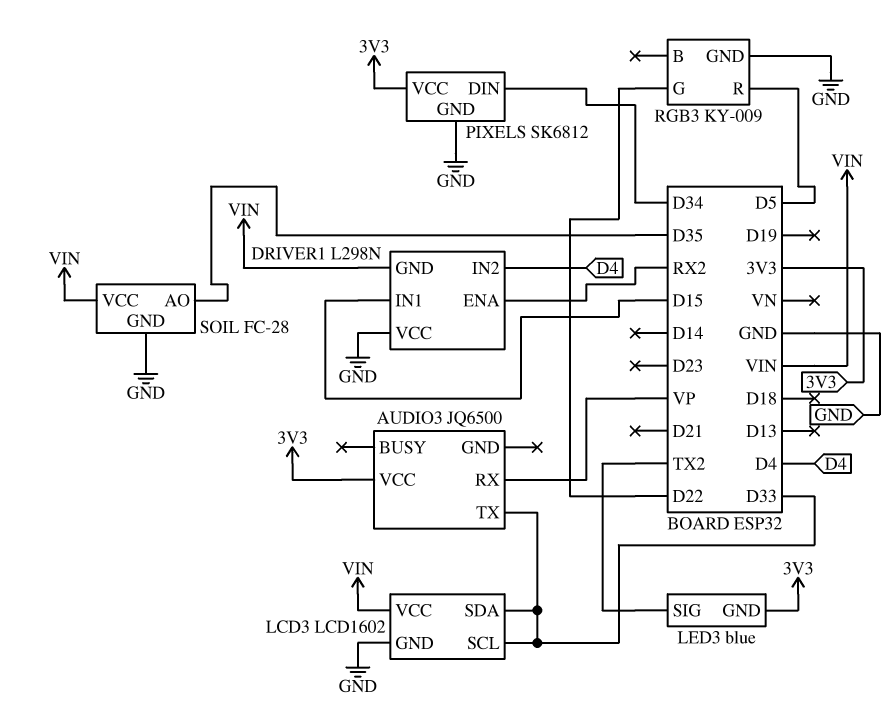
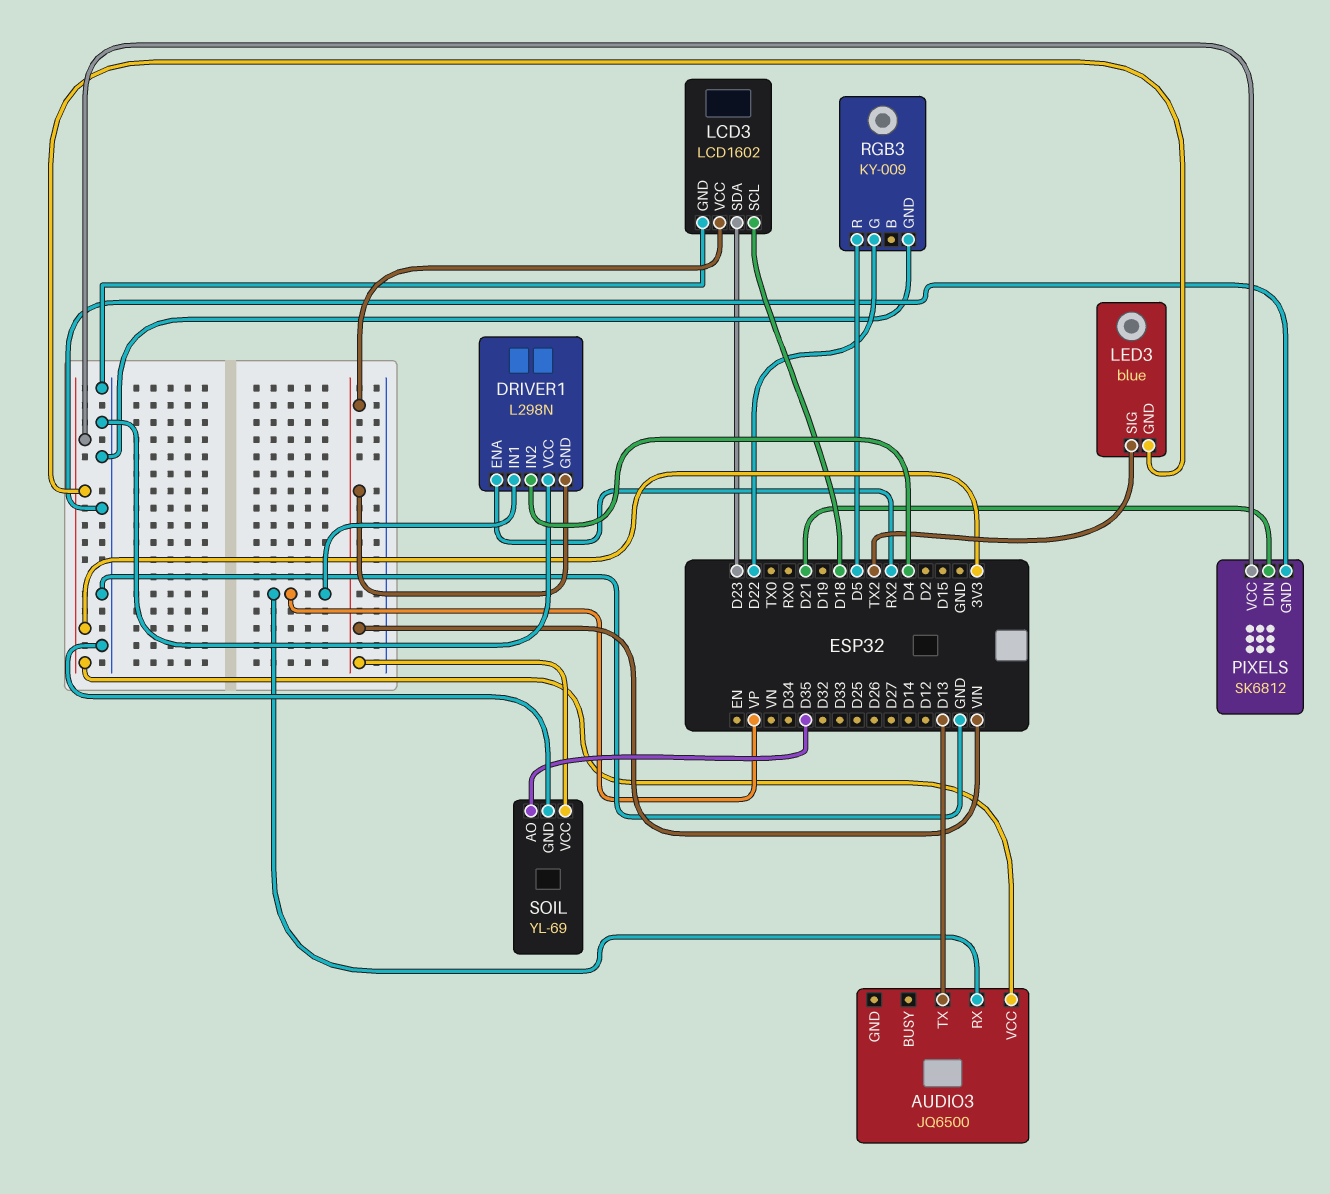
AUDIO3 pin TX: D33 -> D13
DRIVER1 pin IN1: D15 -> VP
LCD3 pin SCL: D33 -> D18
LCD3 pin SDA: D33 -> D23
PIXELS pin DIN: D34 -> D21
SOIL: FC-28 -> YL-69

